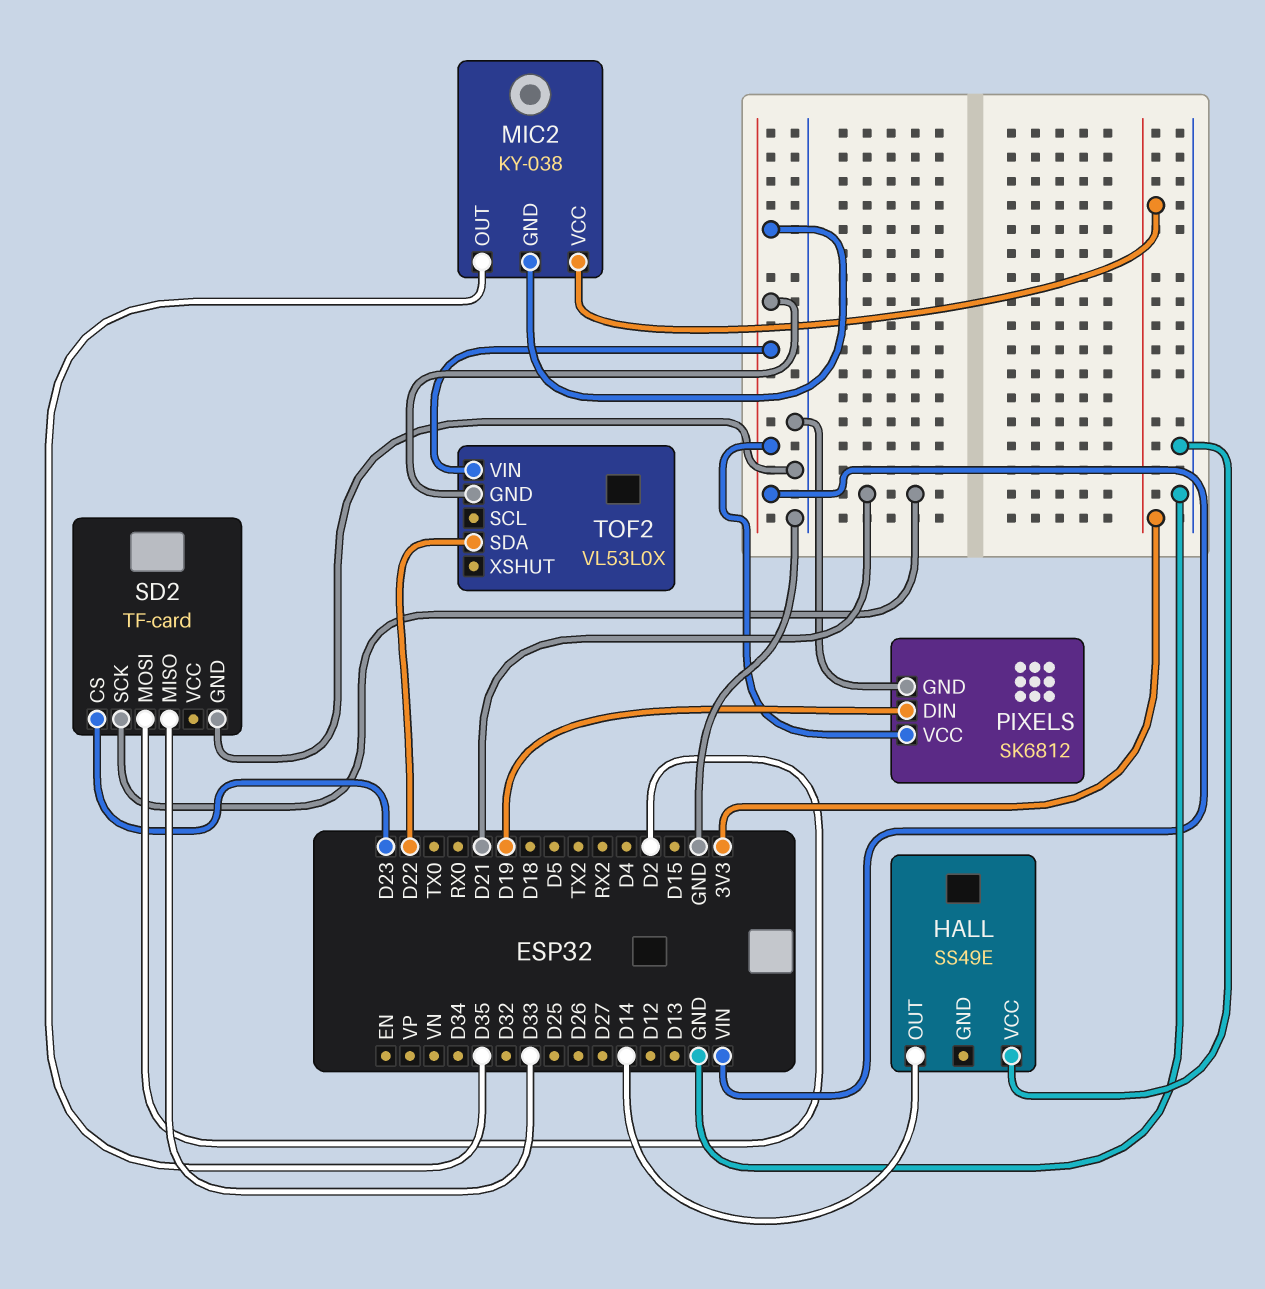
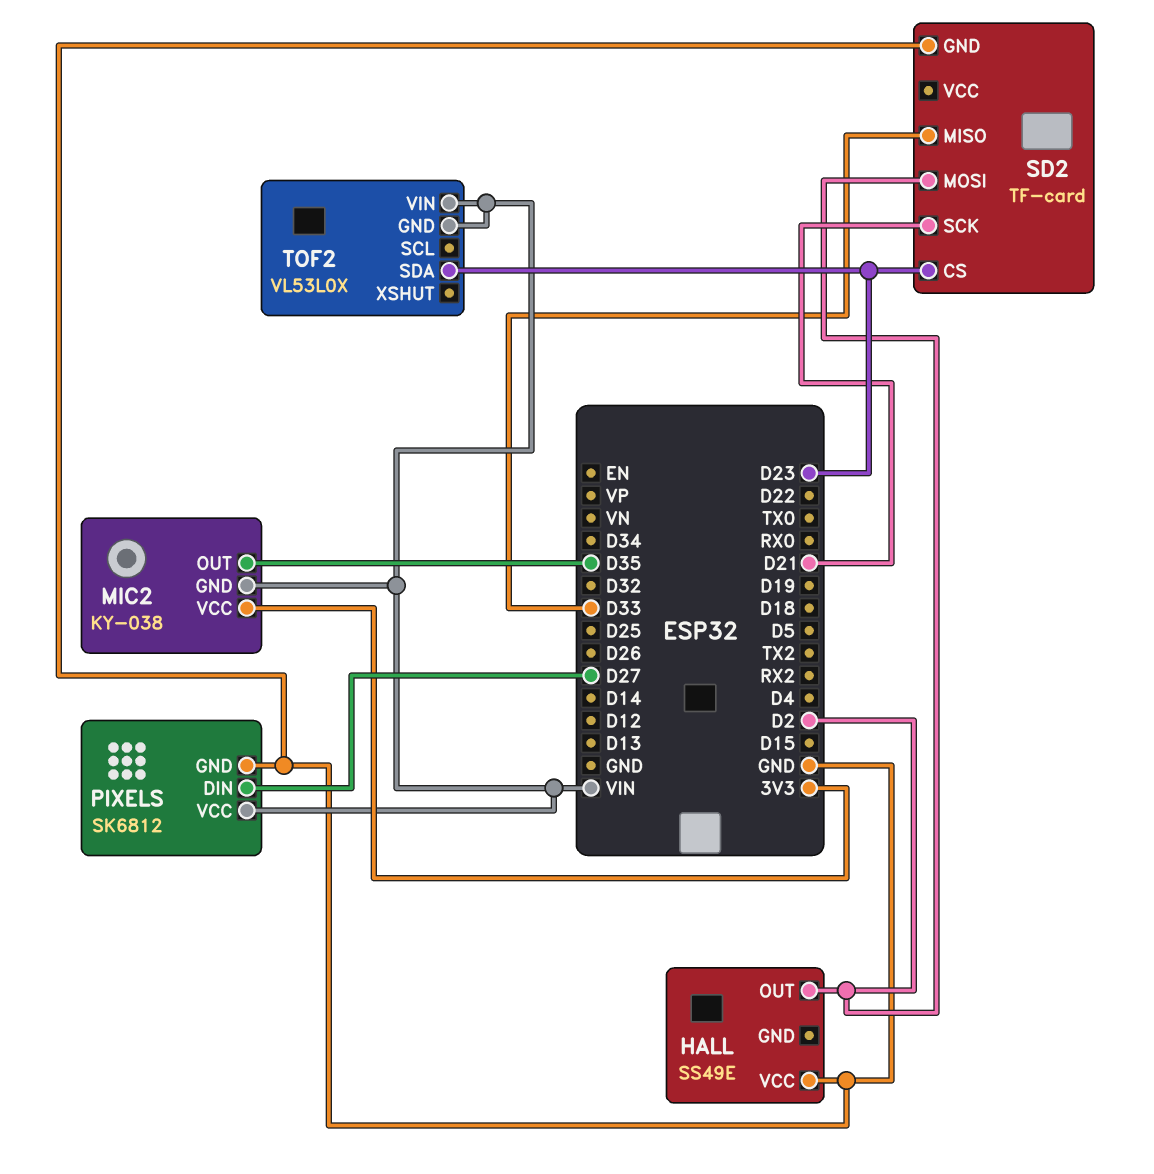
HALL pin OUT: D14 -> D2
PIXELS pin DIN: D19 -> D27
TOF2 pin SDA: D22 -> D23

